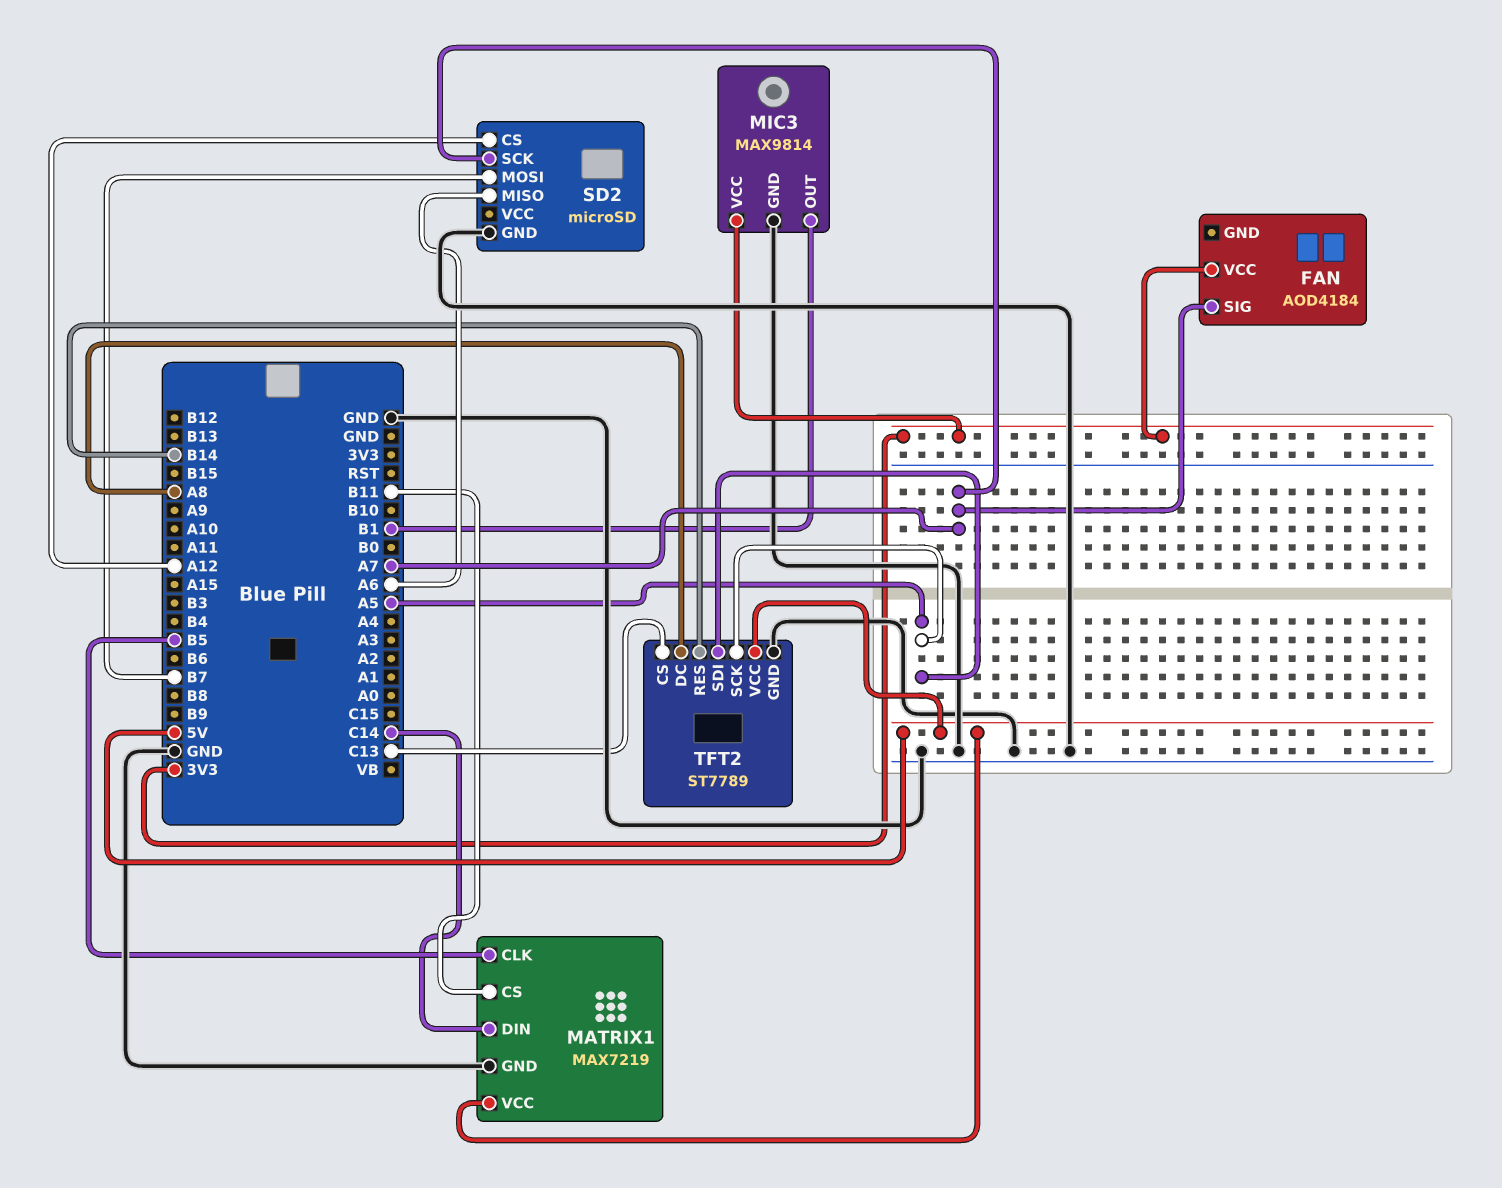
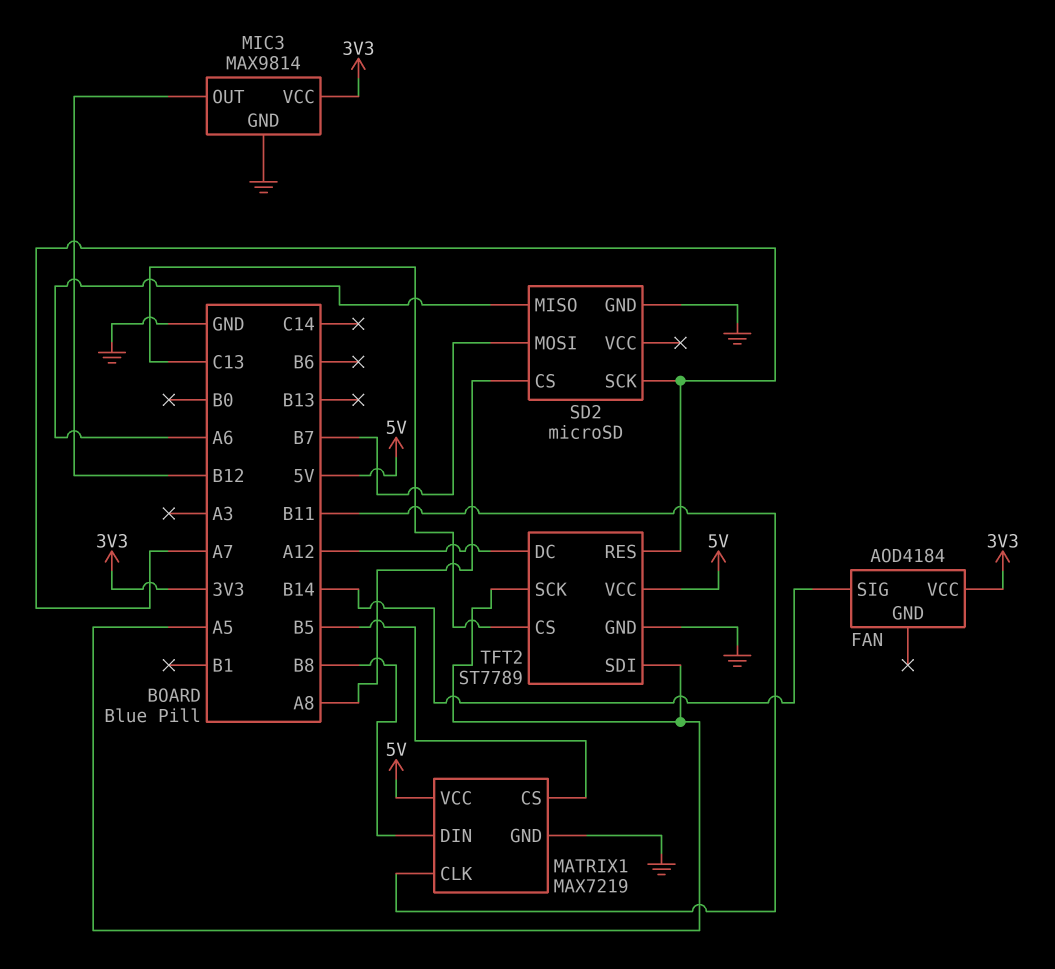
FAN pin SIG: A7 -> B14
MATRIX1 pin CLK: B5 -> B11
MATRIX1 pin CS: B11 -> B5
MATRIX1 pin DIN: C14 -> B8
MIC3 pin OUT: B1 -> B12
SD2 pin CS: A12 -> A8
TFT2 pin DC: A8 -> A12
TFT2 pin RES: B14 -> A7

